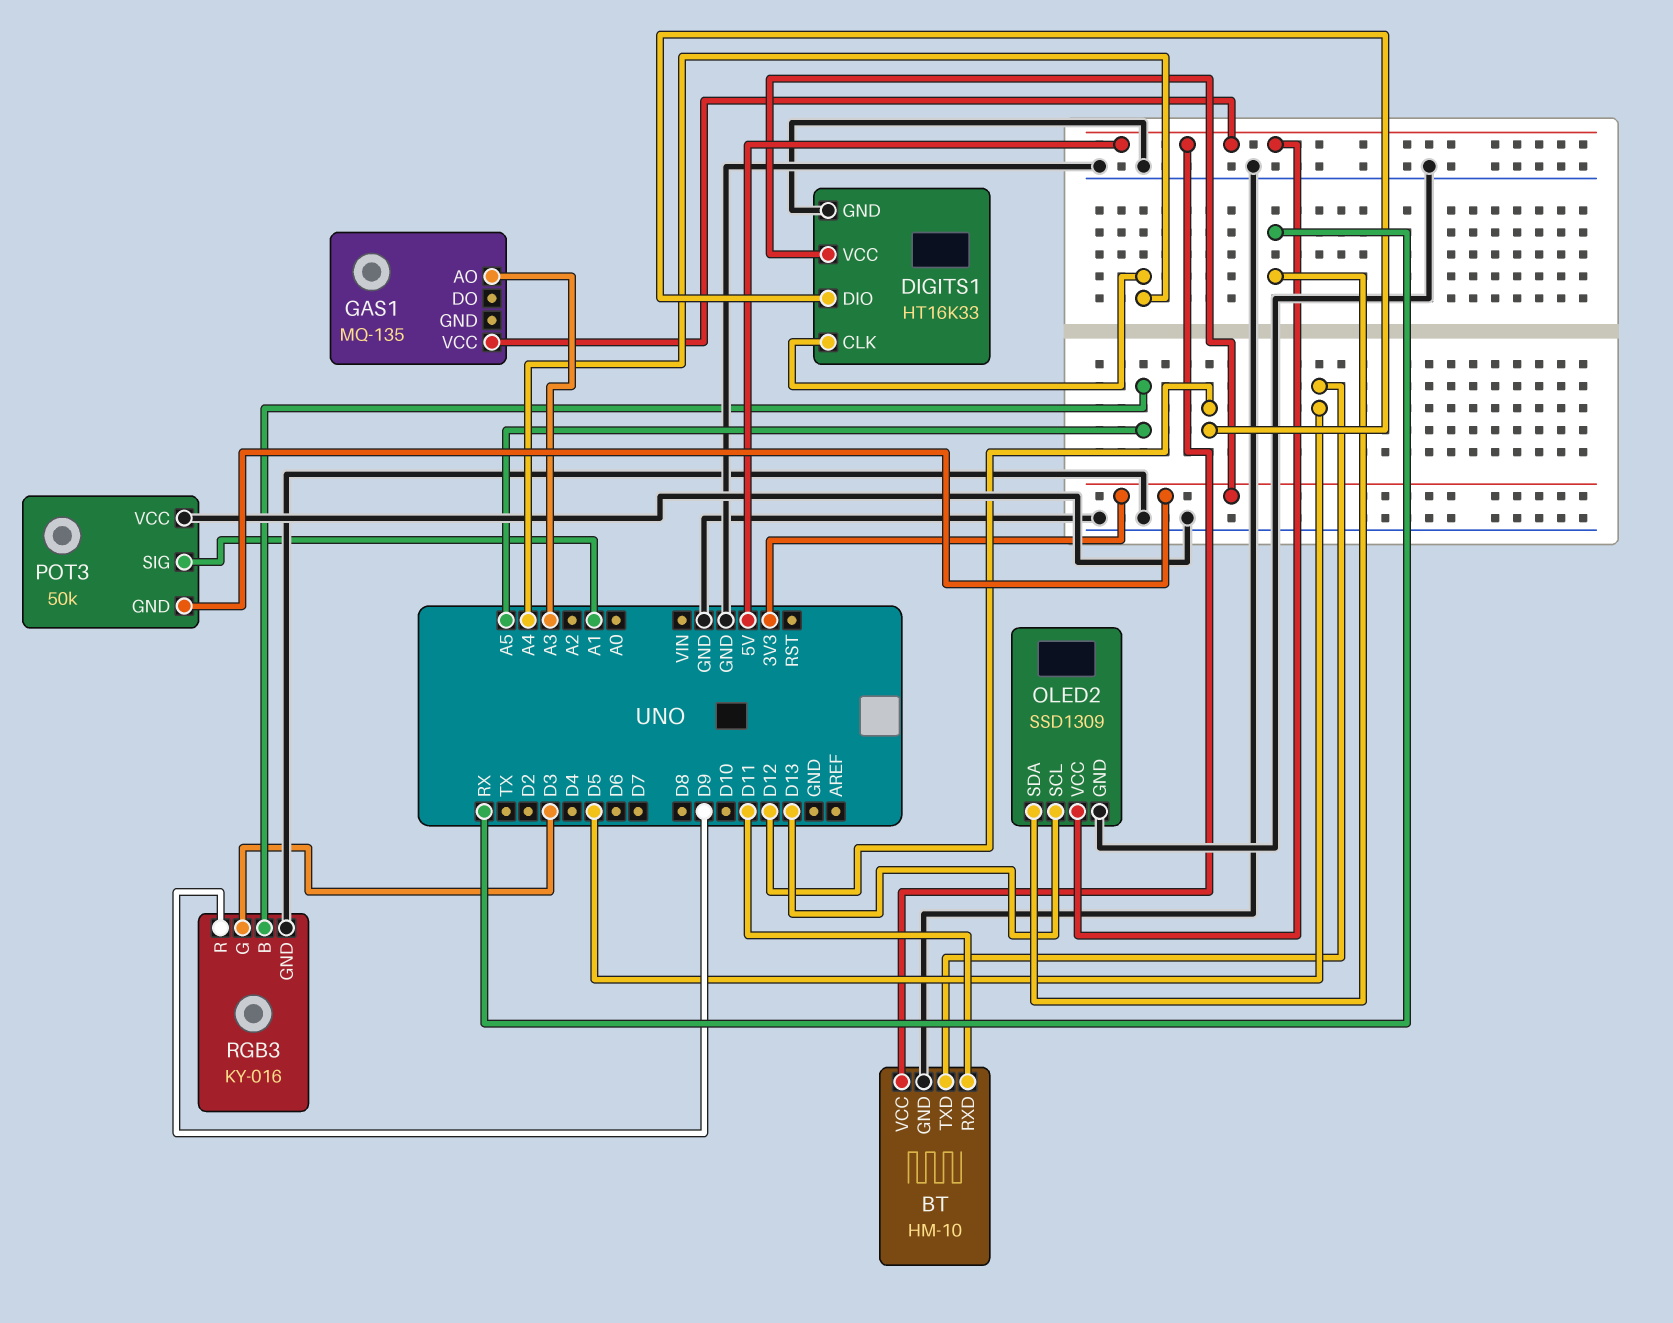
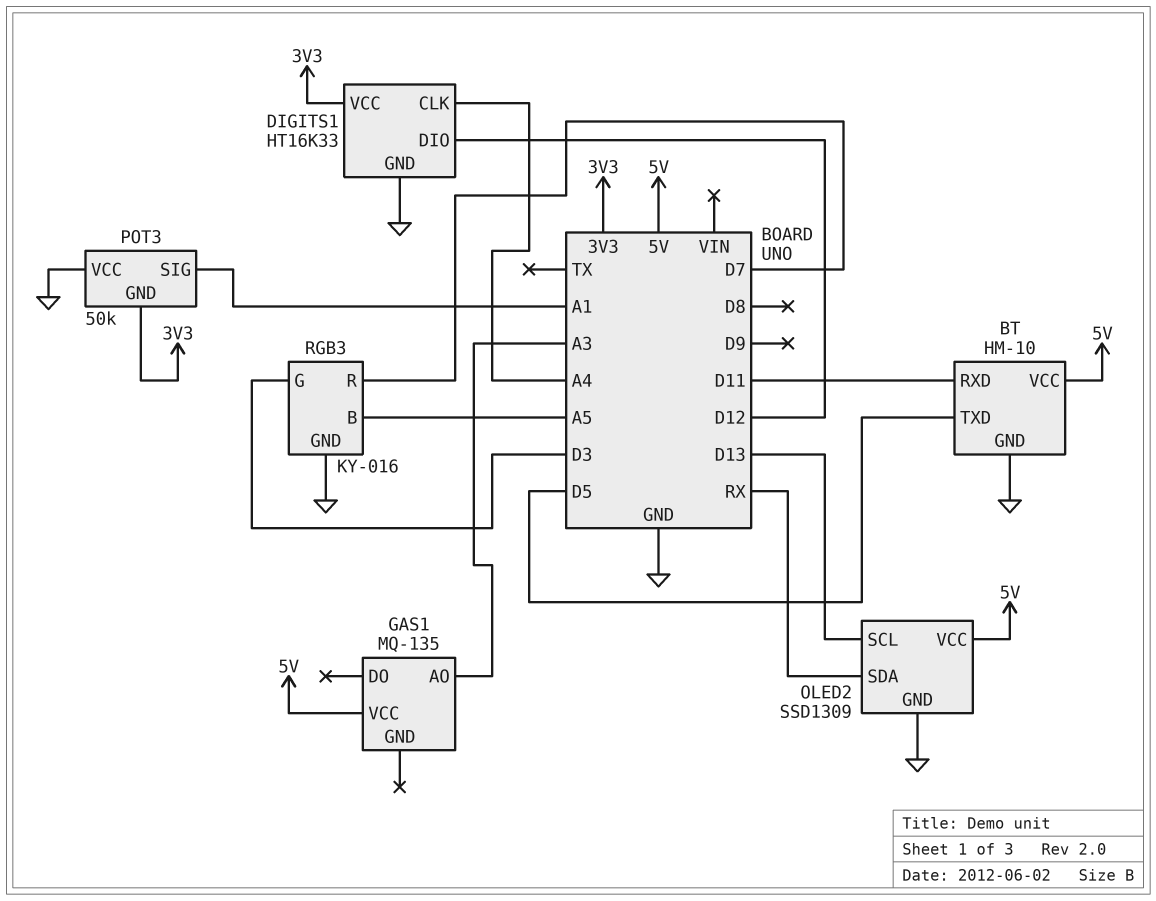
RGB3 pin R: D9 -> D7

